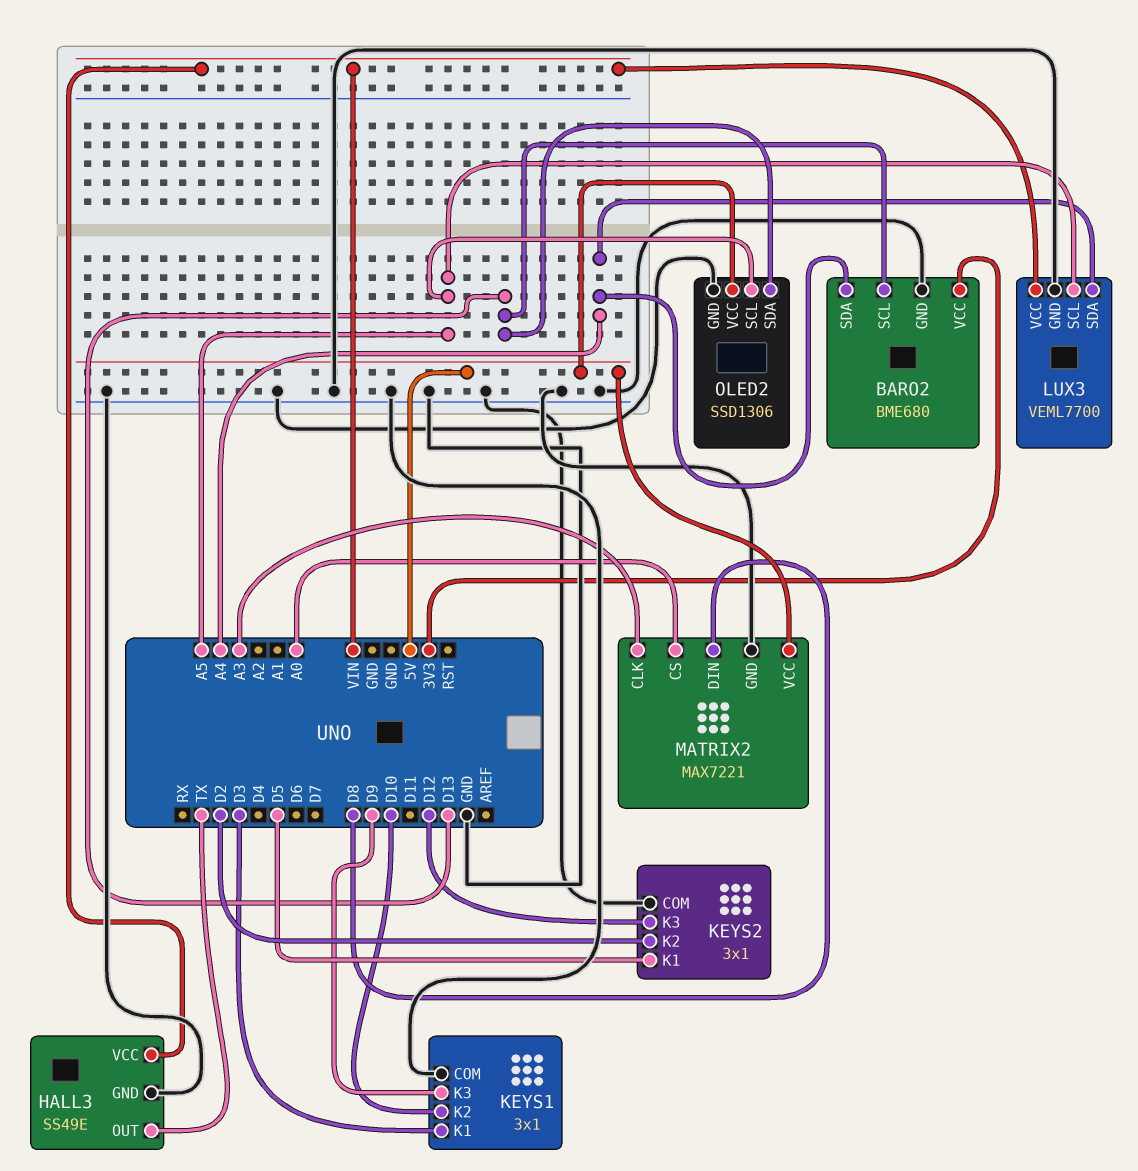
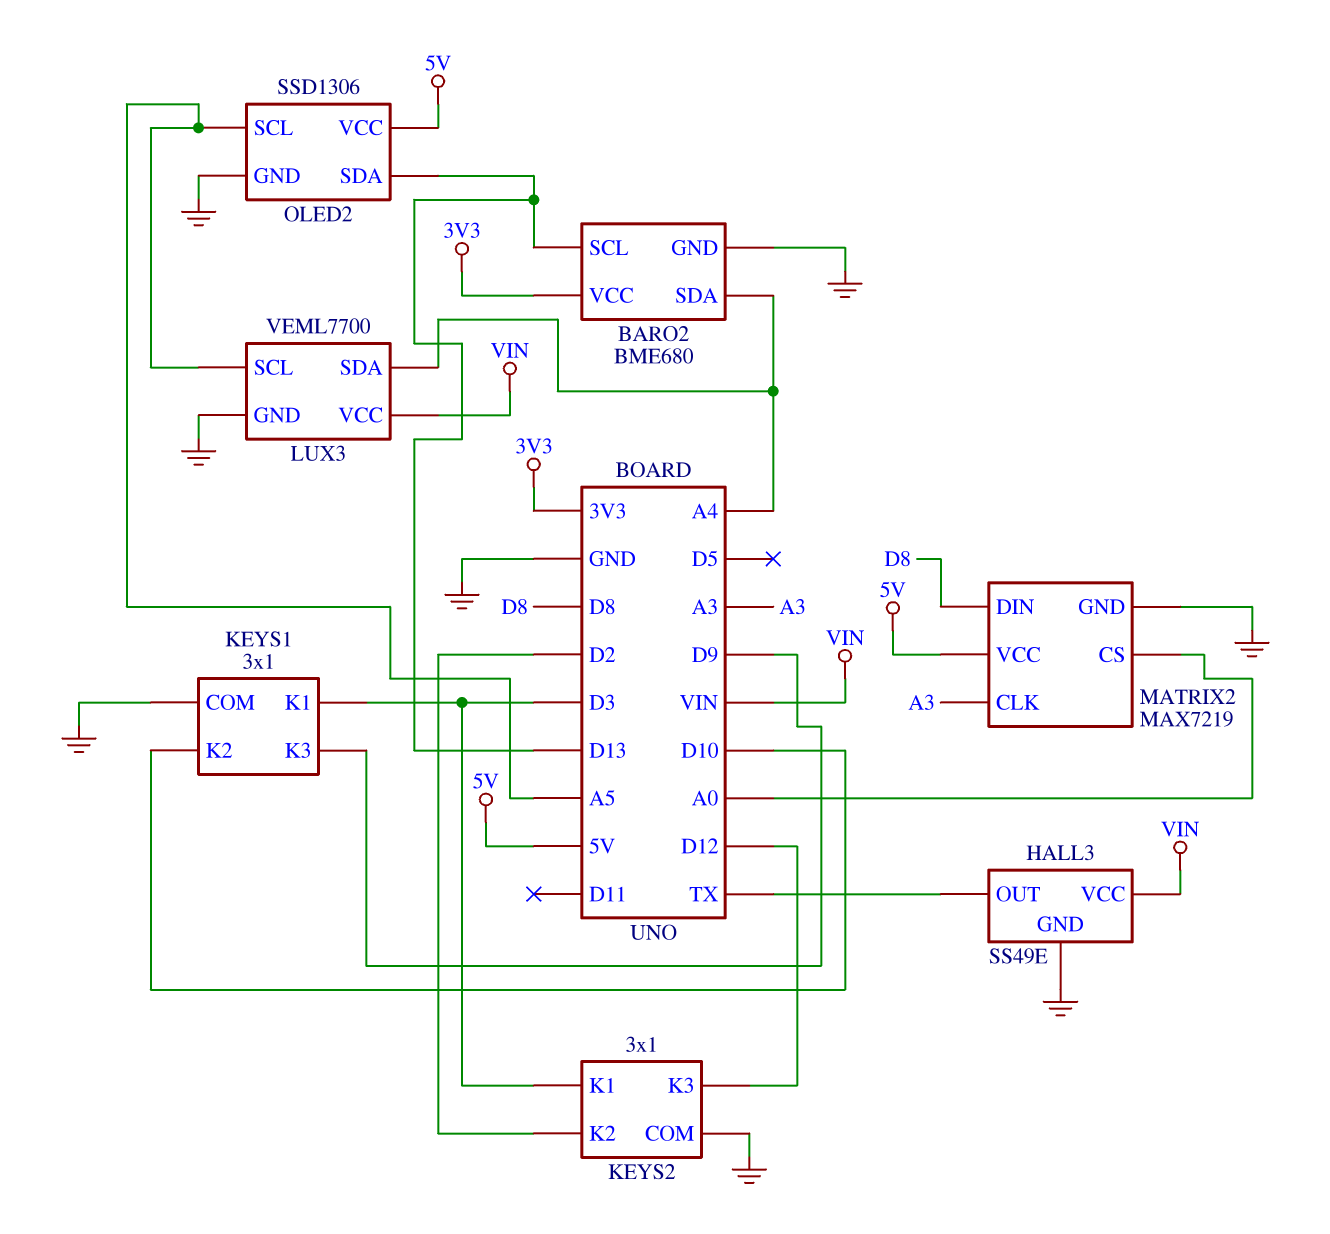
KEYS2 pin K1: D5 -> D3
MATRIX2: MAX7221 -> MAX7219

